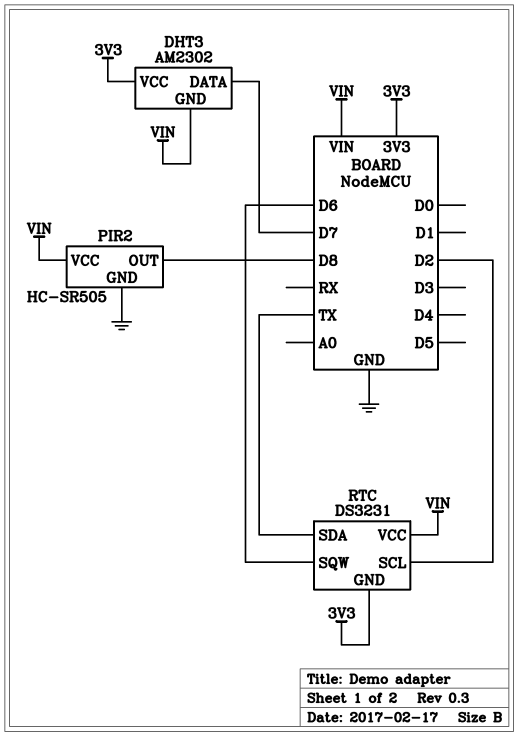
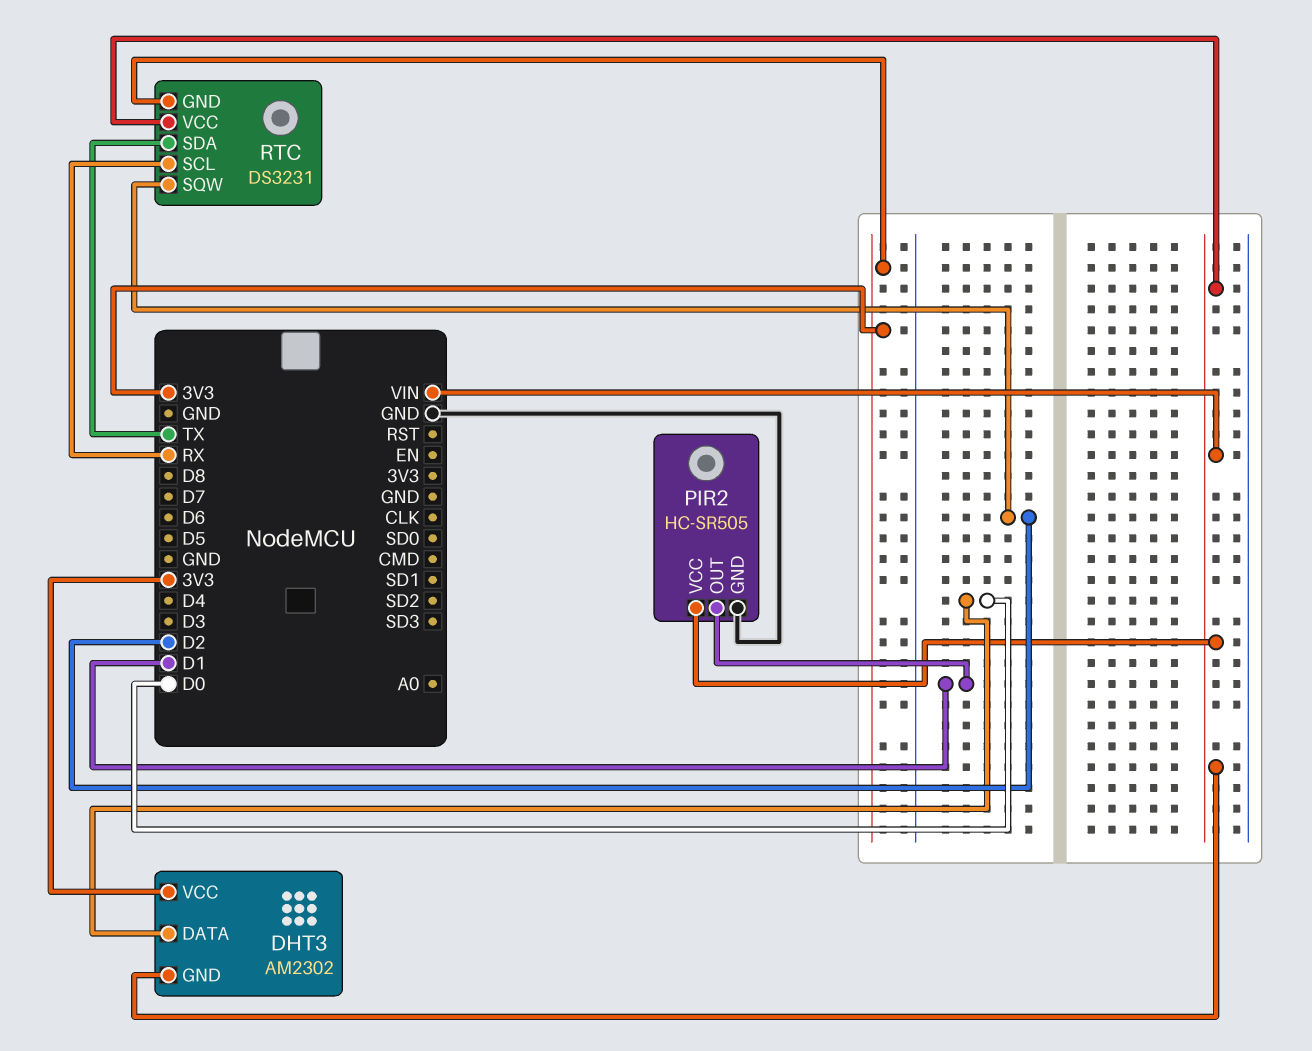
DHT3 pin DATA: D7 -> D0
PIR2 pin OUT: D8 -> D1
RTC pin SCL: D2 -> RX
RTC pin SQW: D6 -> D2

